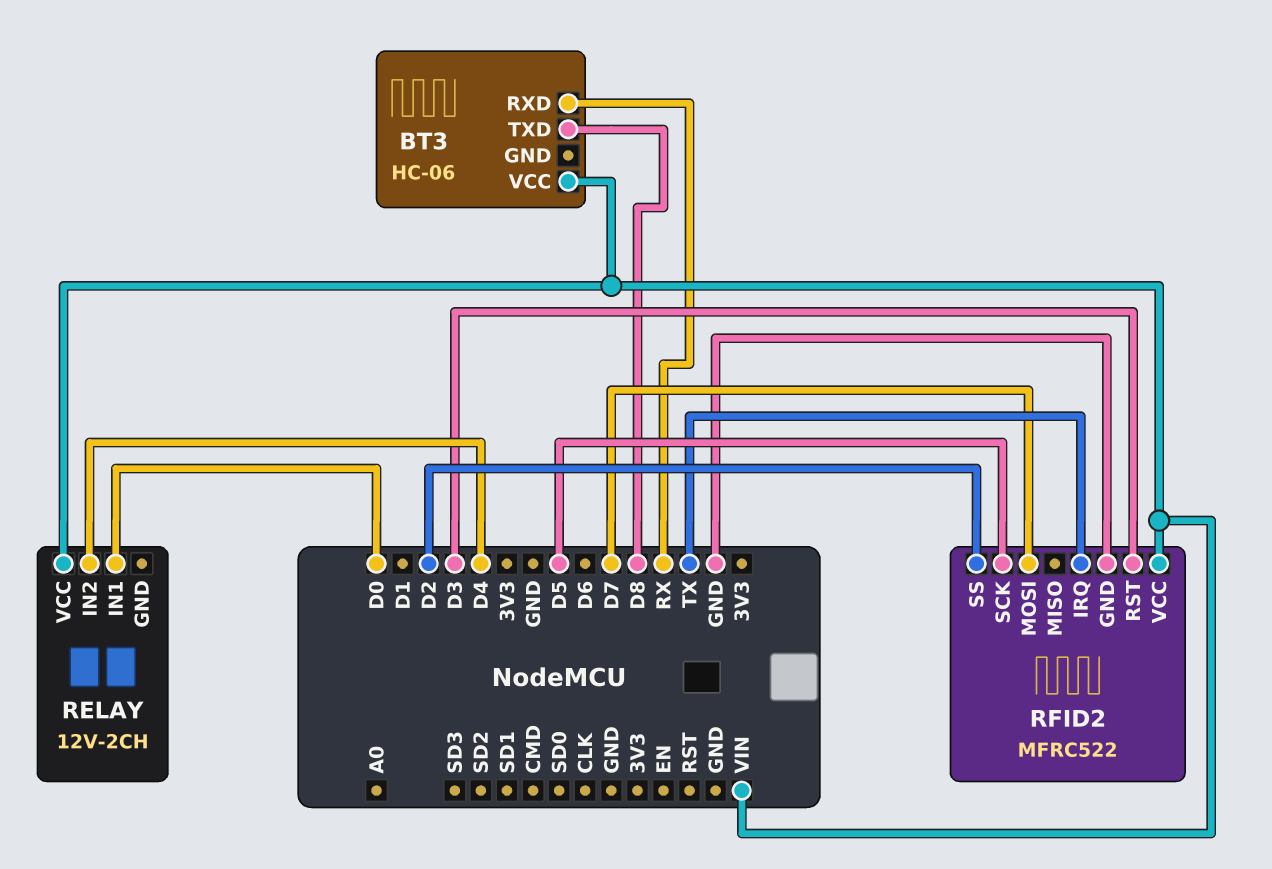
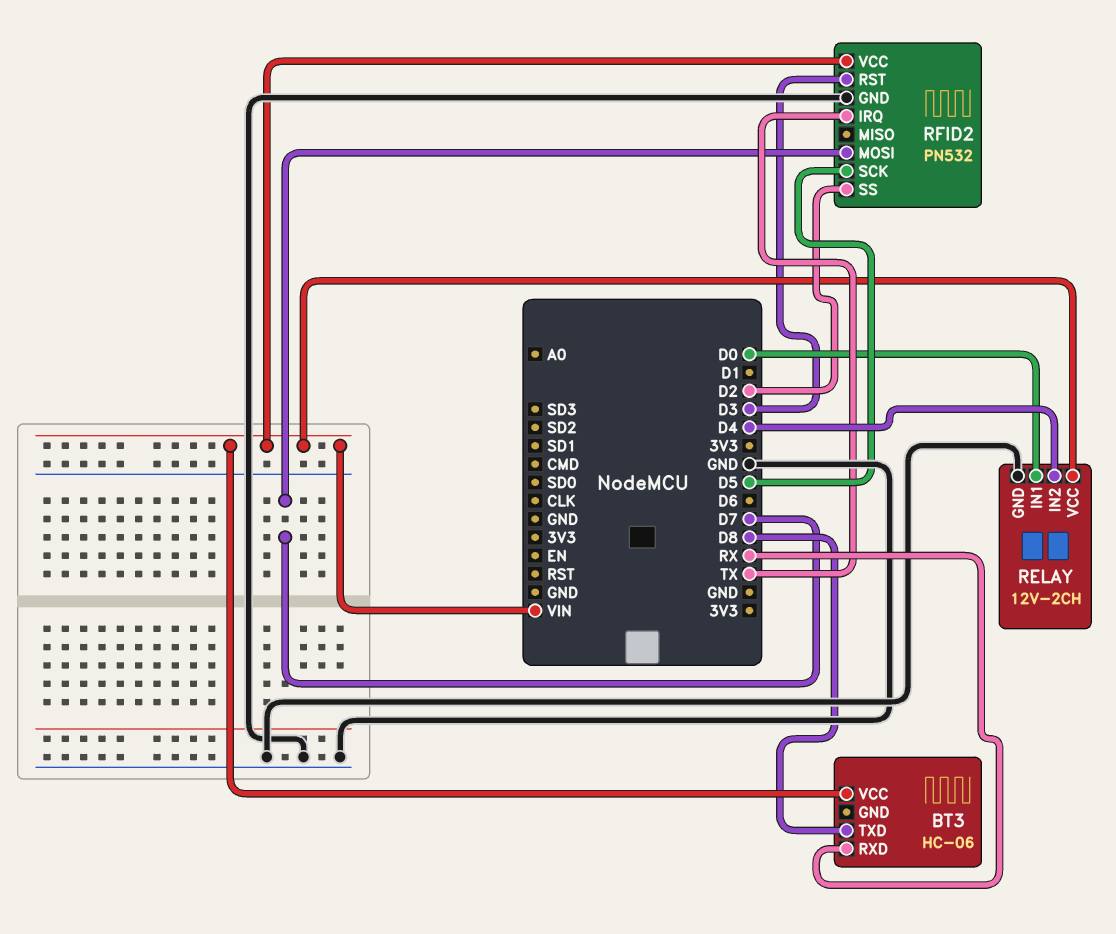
RELAY pin GND: none -> GND
RFID2: MFRC522 -> PN532

